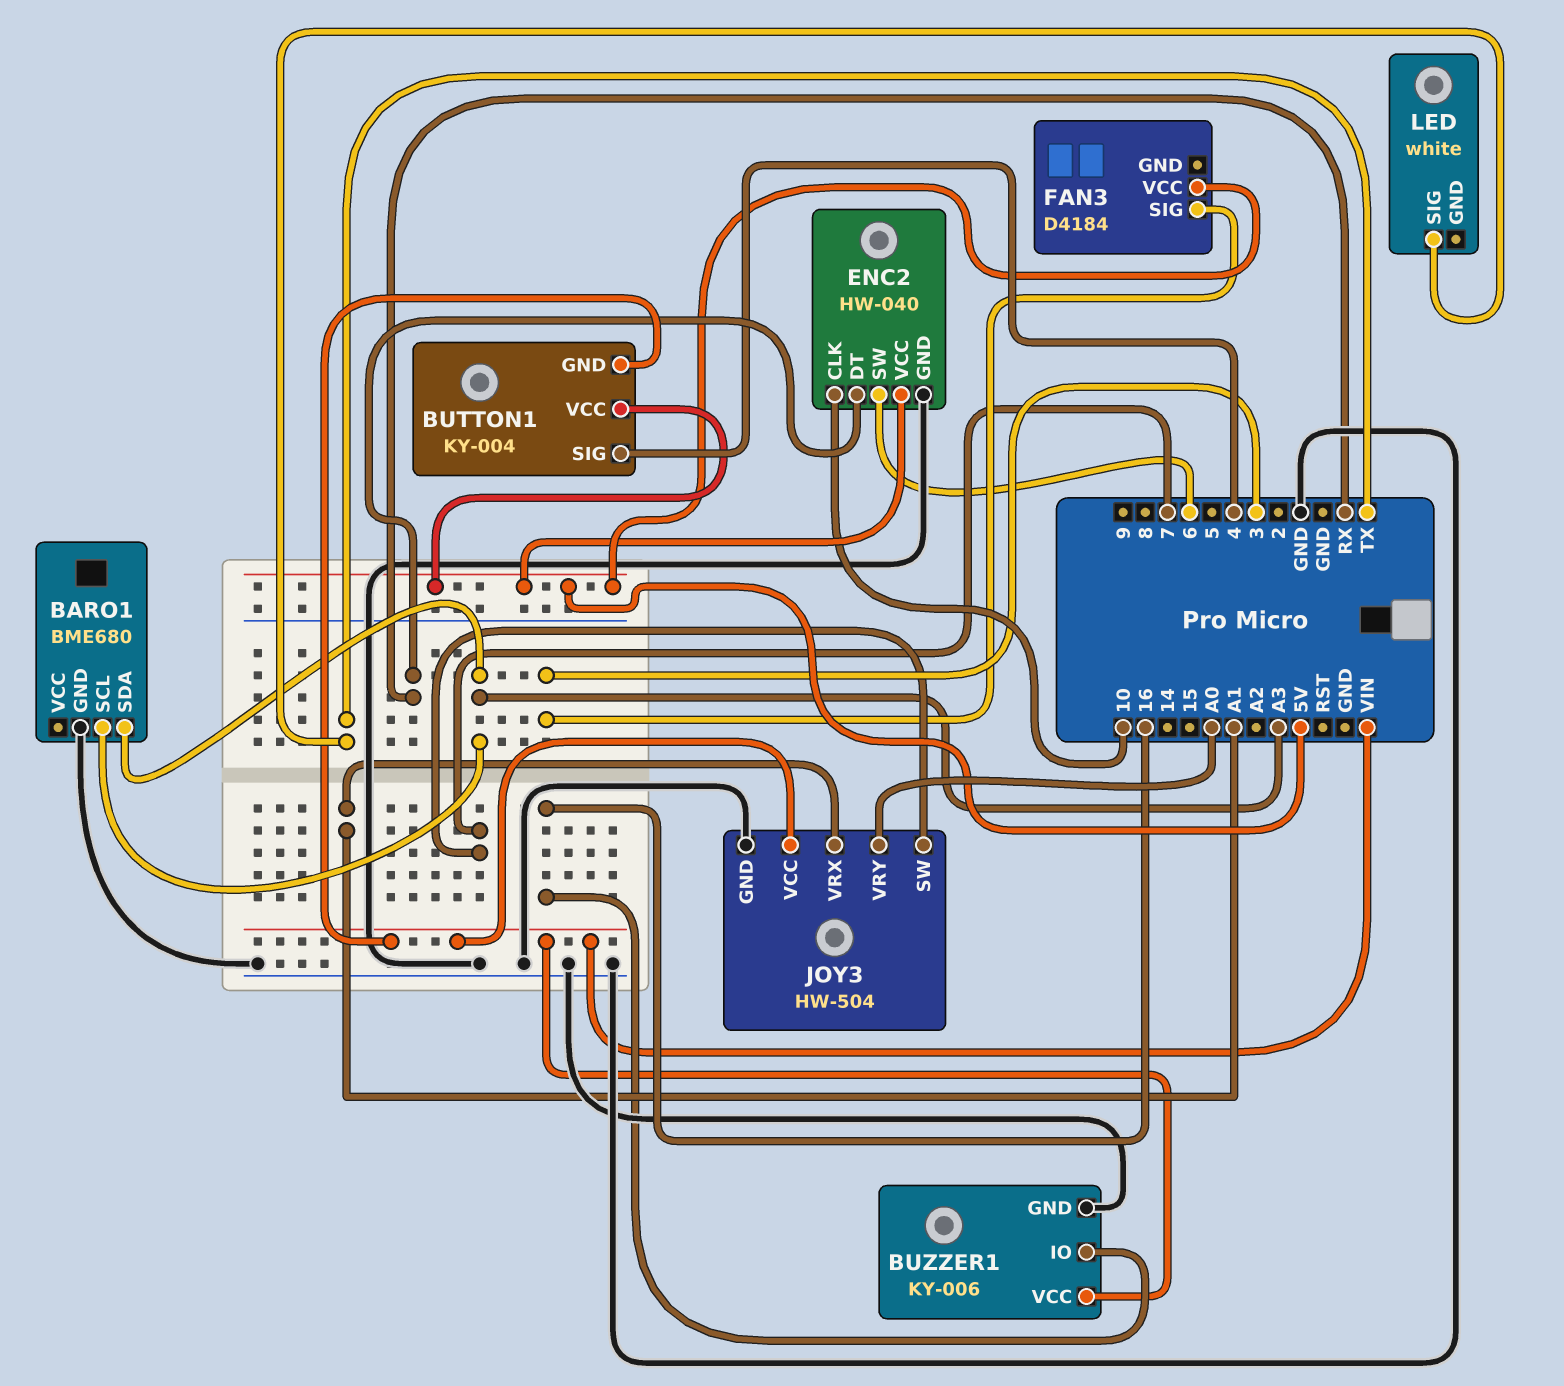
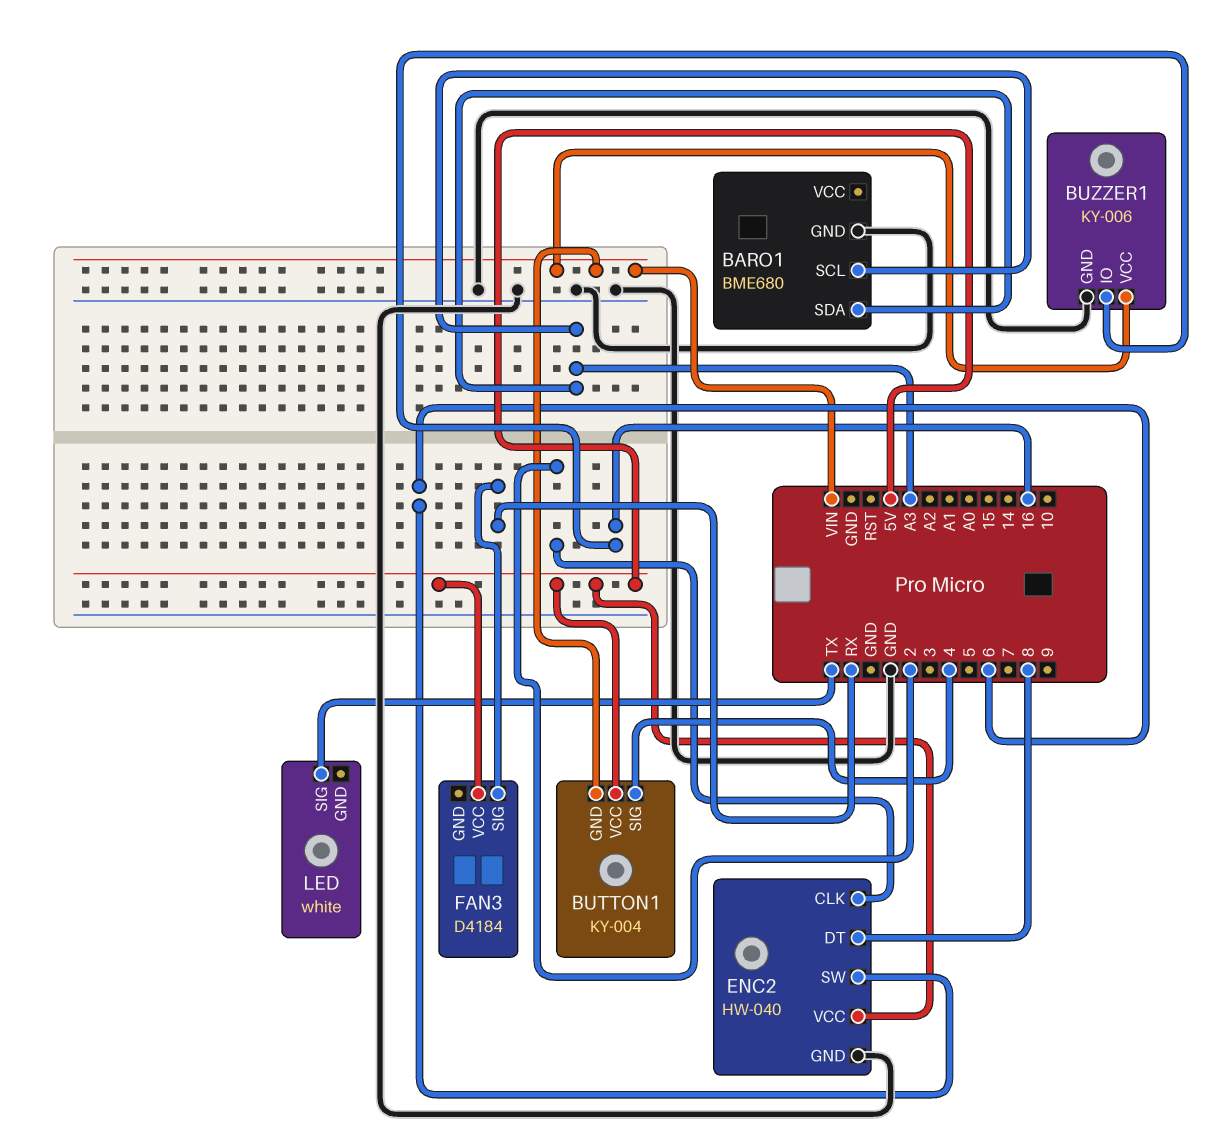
ENC2 pin CLK: 10 -> 2
ENC2 pin DT: RX -> 8
FAN3 pin SIG: 3 -> RX
JOY3: HW-504 -> none
JOY3 pin GND: GND -> none
JOY3 pin SW: 7 -> none
JOY3 pin VCC: VIN -> none
JOY3 pin VRX: A1 -> none
JOY3 pin VRY: A0 -> none

